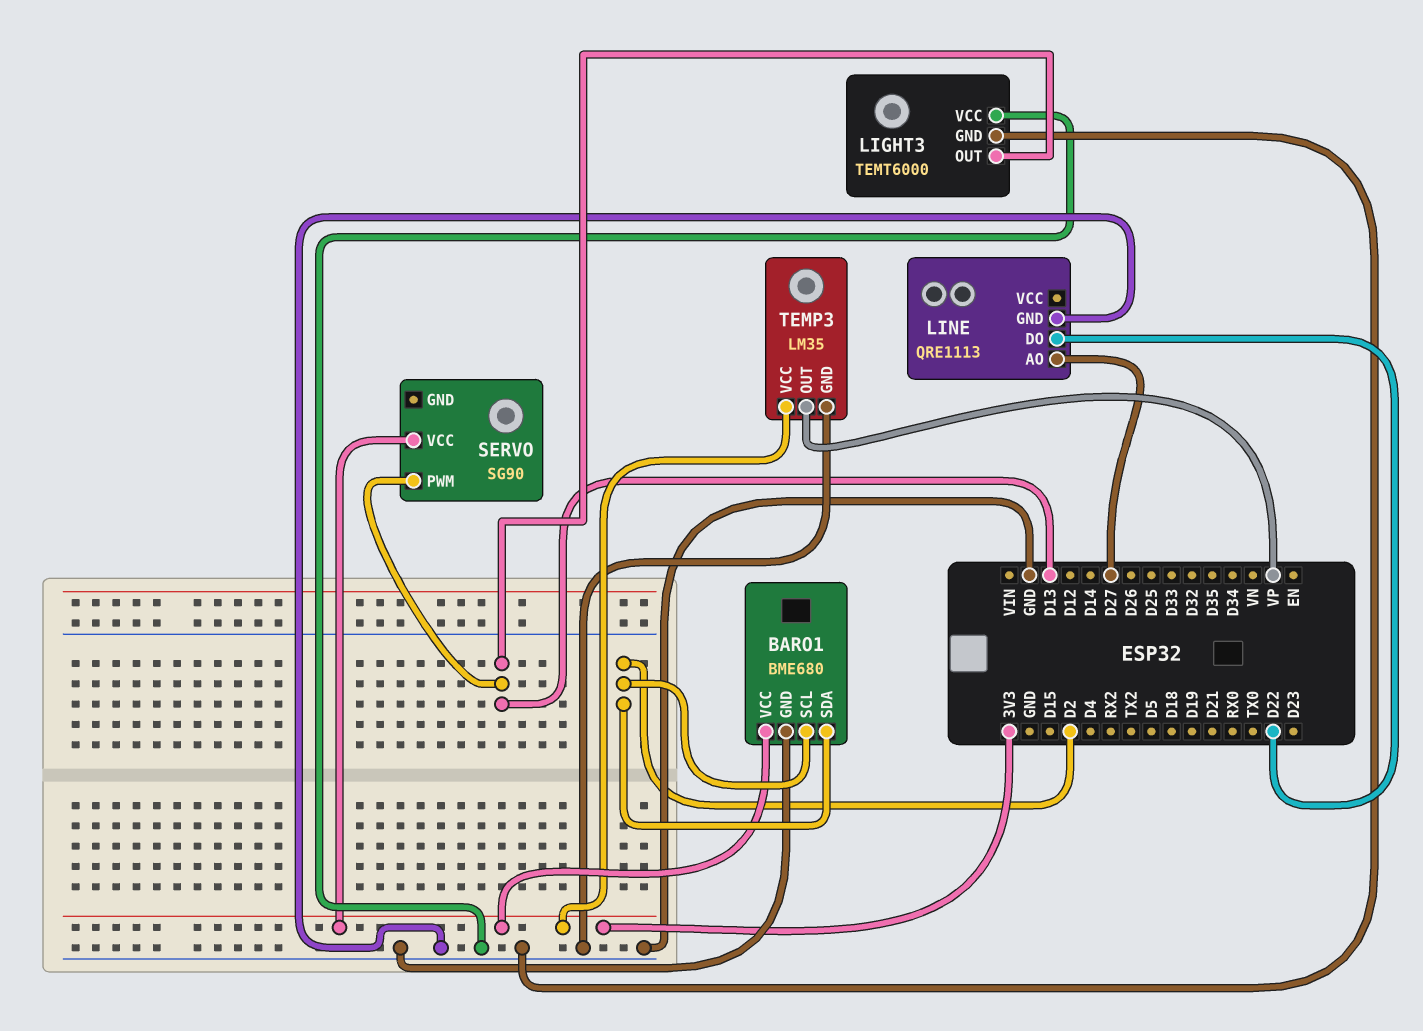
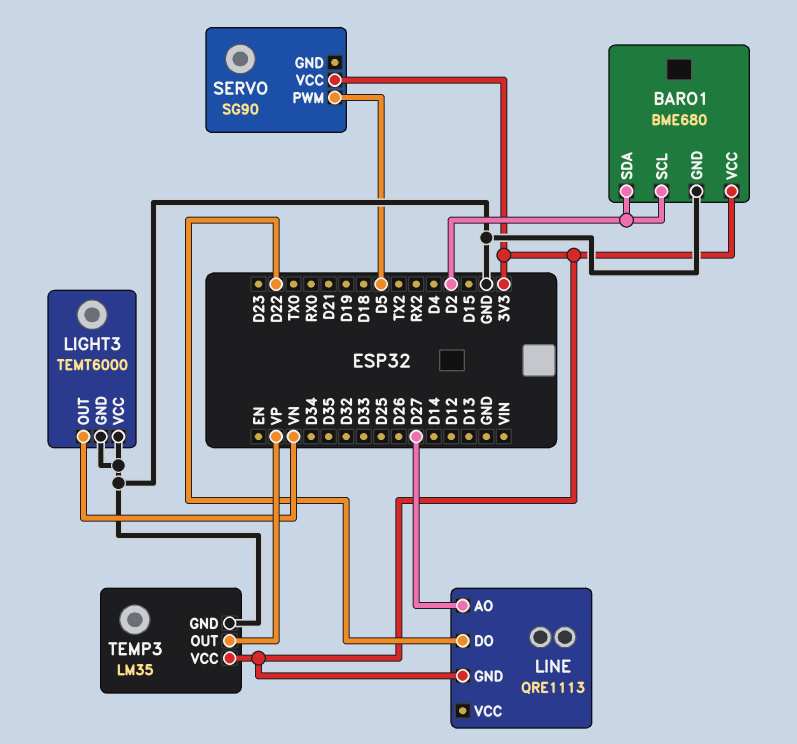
LIGHT3 pin OUT: D13 -> VN
LINE pin GND: GND -> 3V3
SERVO pin PWM: D13 -> D5

